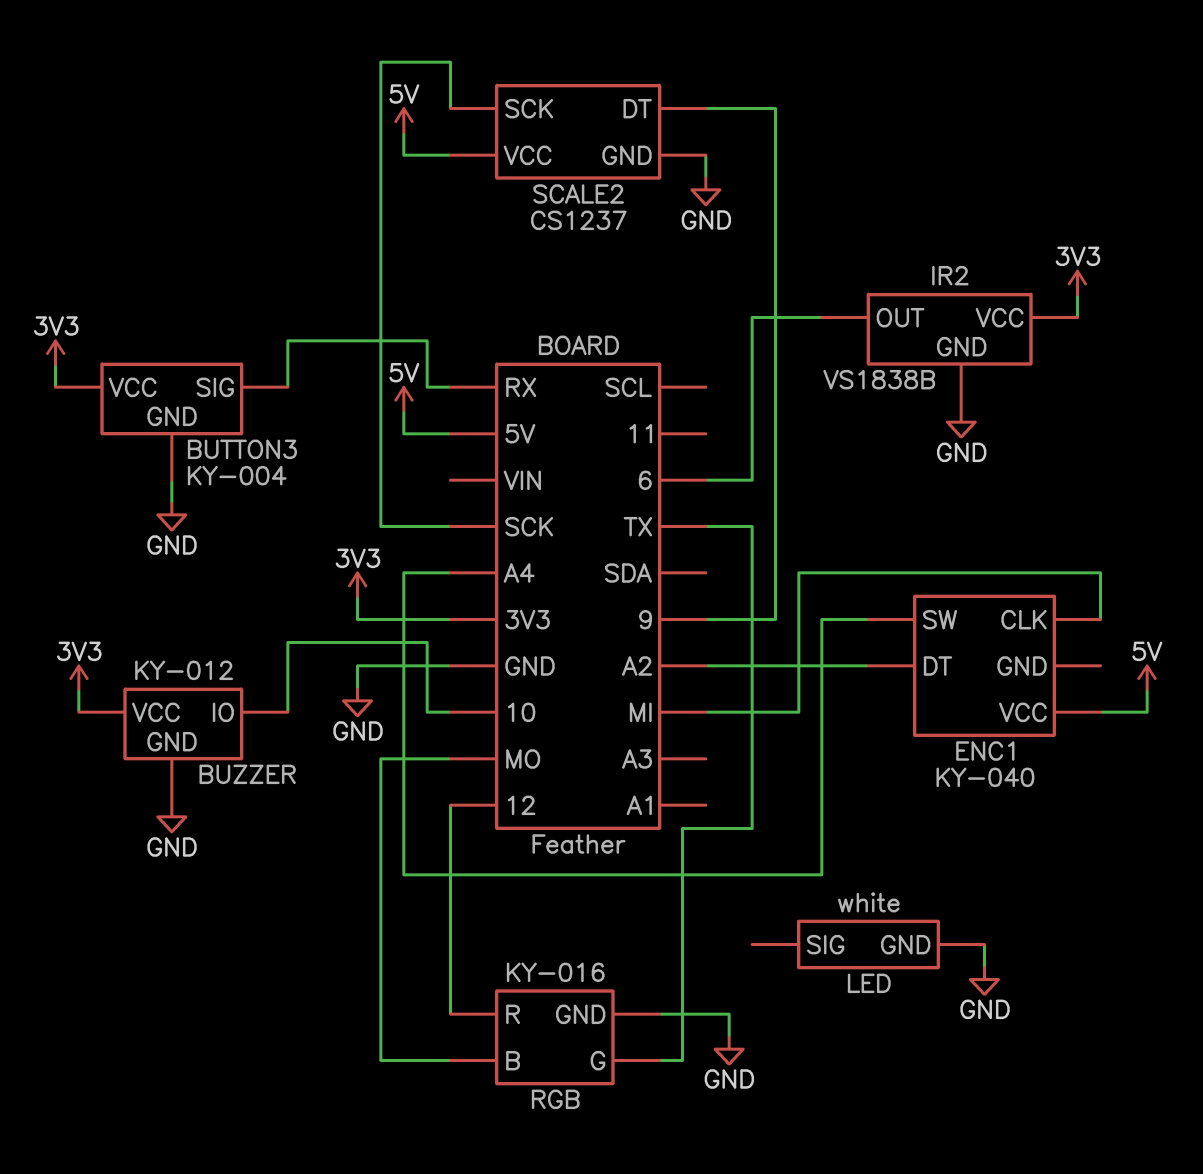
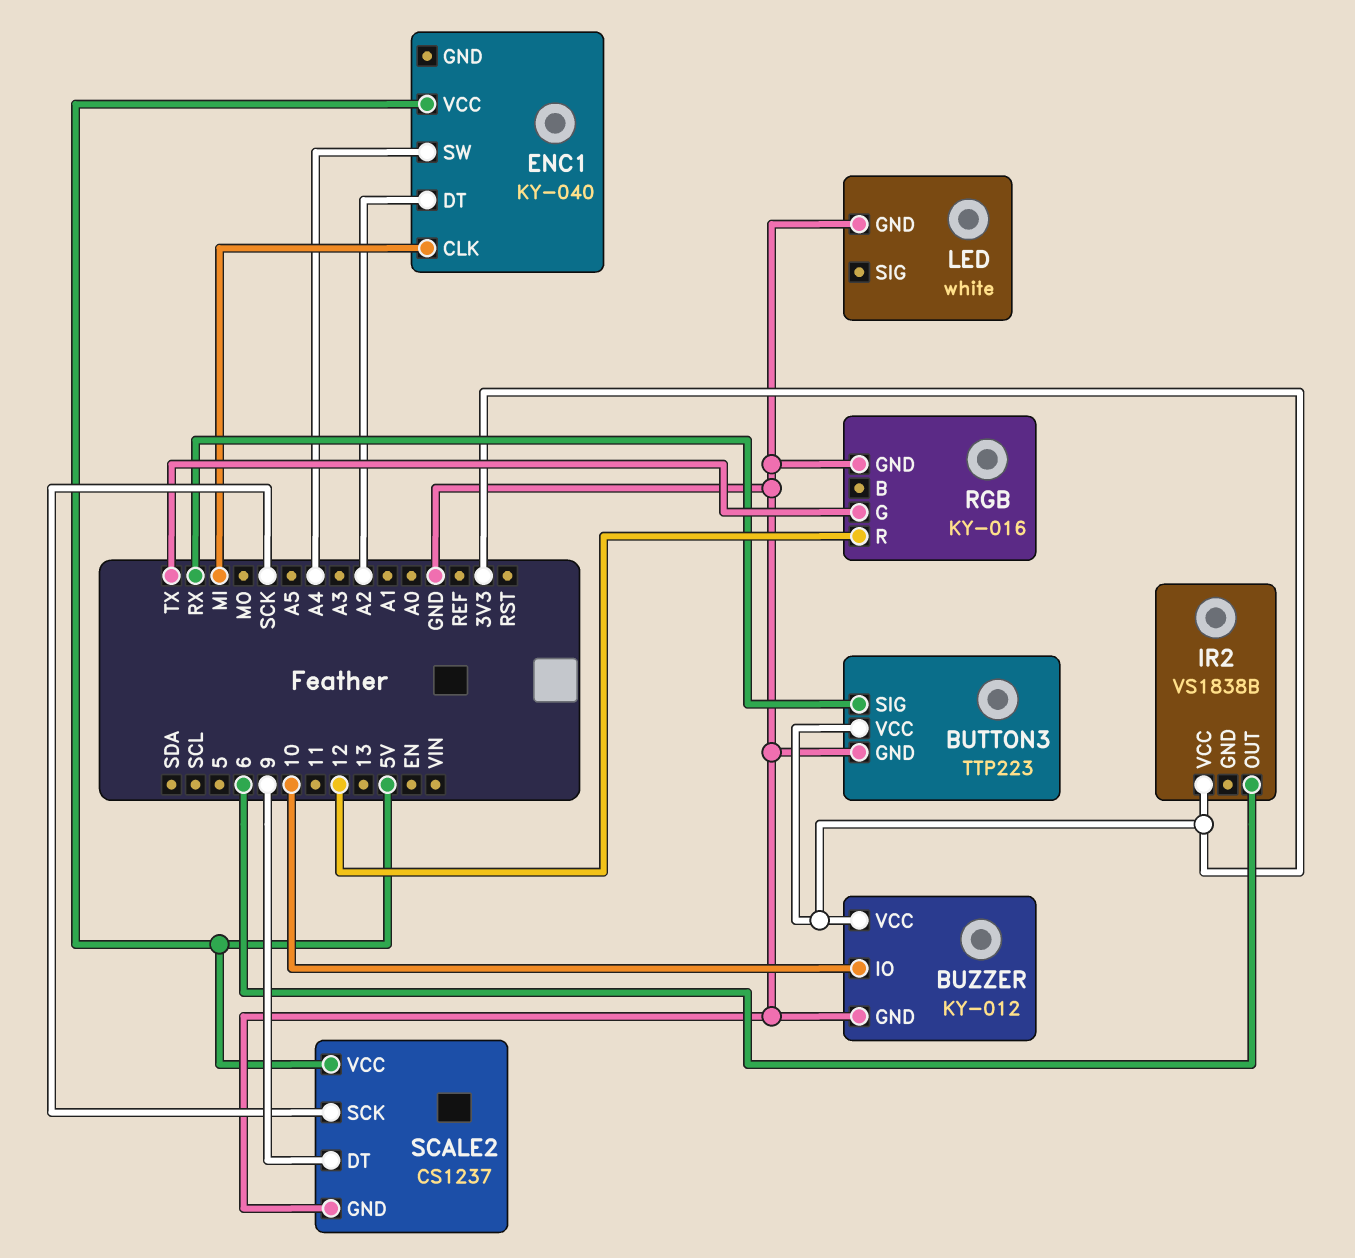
BUTTON3: KY-004 -> TTP223
IR2 pin GND: GND -> none
RGB pin B: MO -> none

